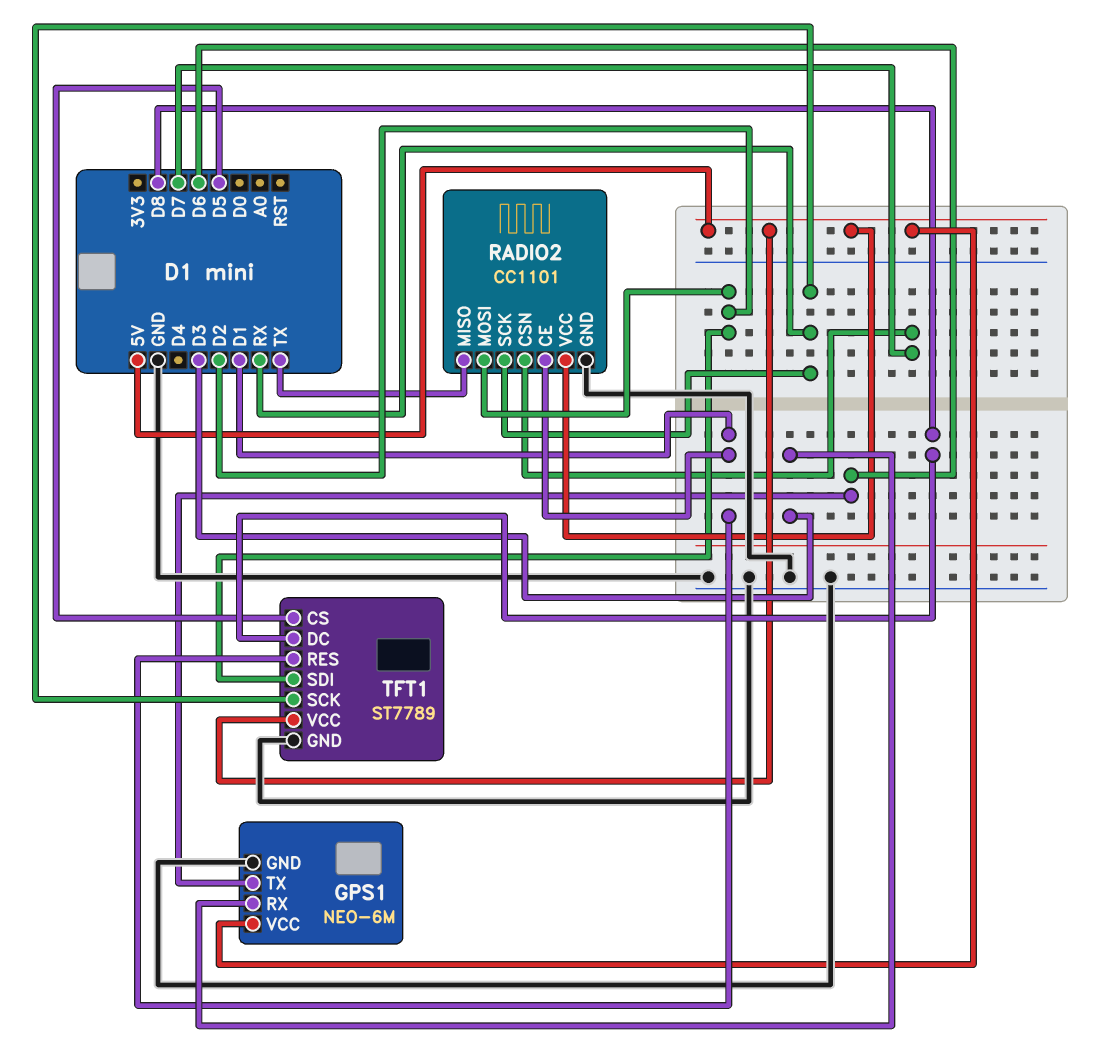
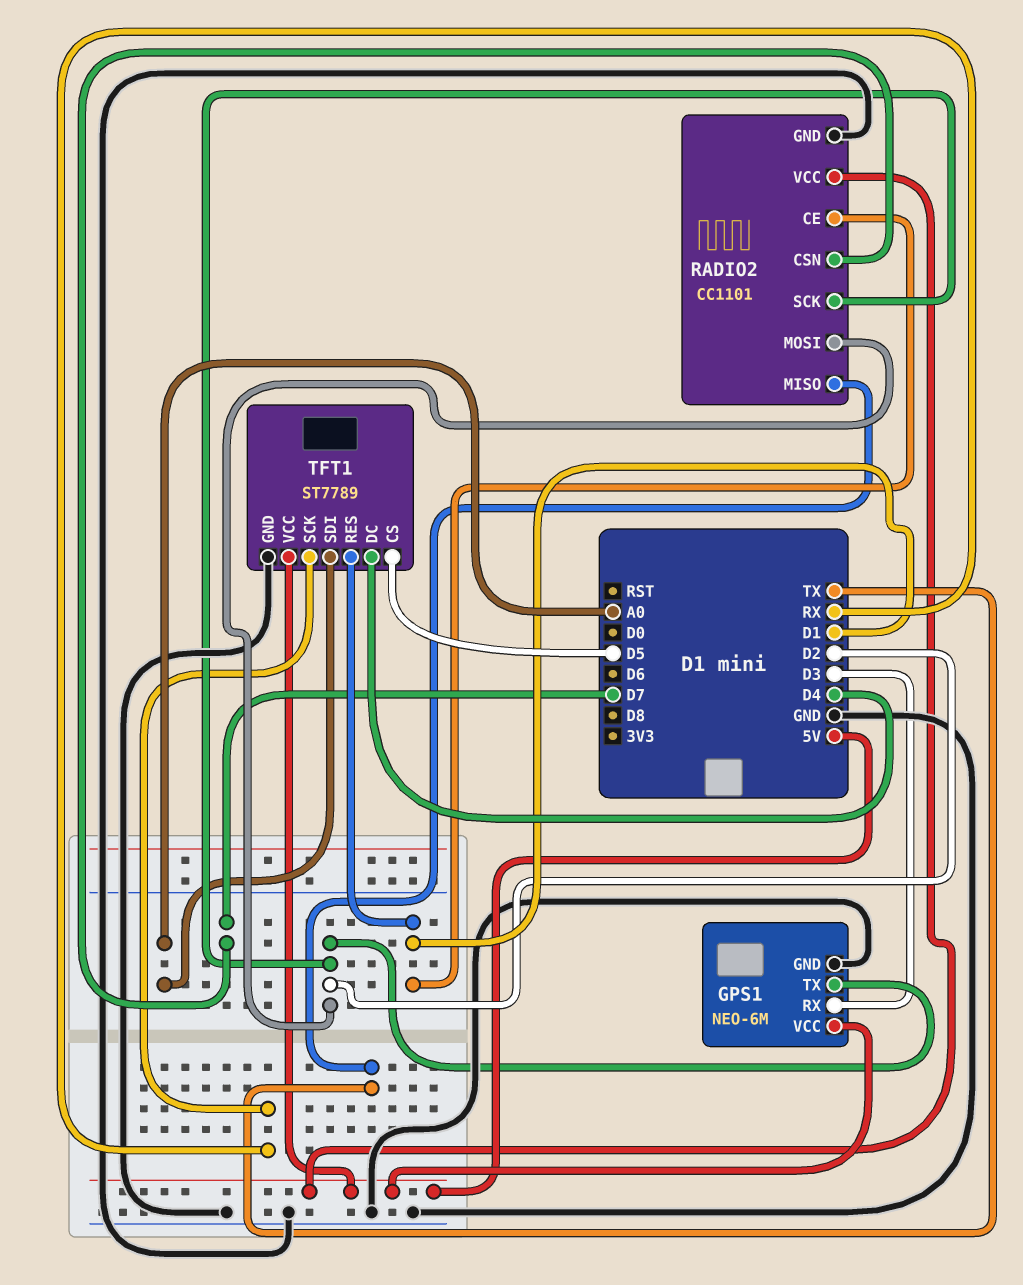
GPS1 pin TX: D6 -> D2
RADIO2 pin SCK: RX -> D2
TFT1 pin DC: D8 -> D4
TFT1 pin SDI: D2 -> A0

